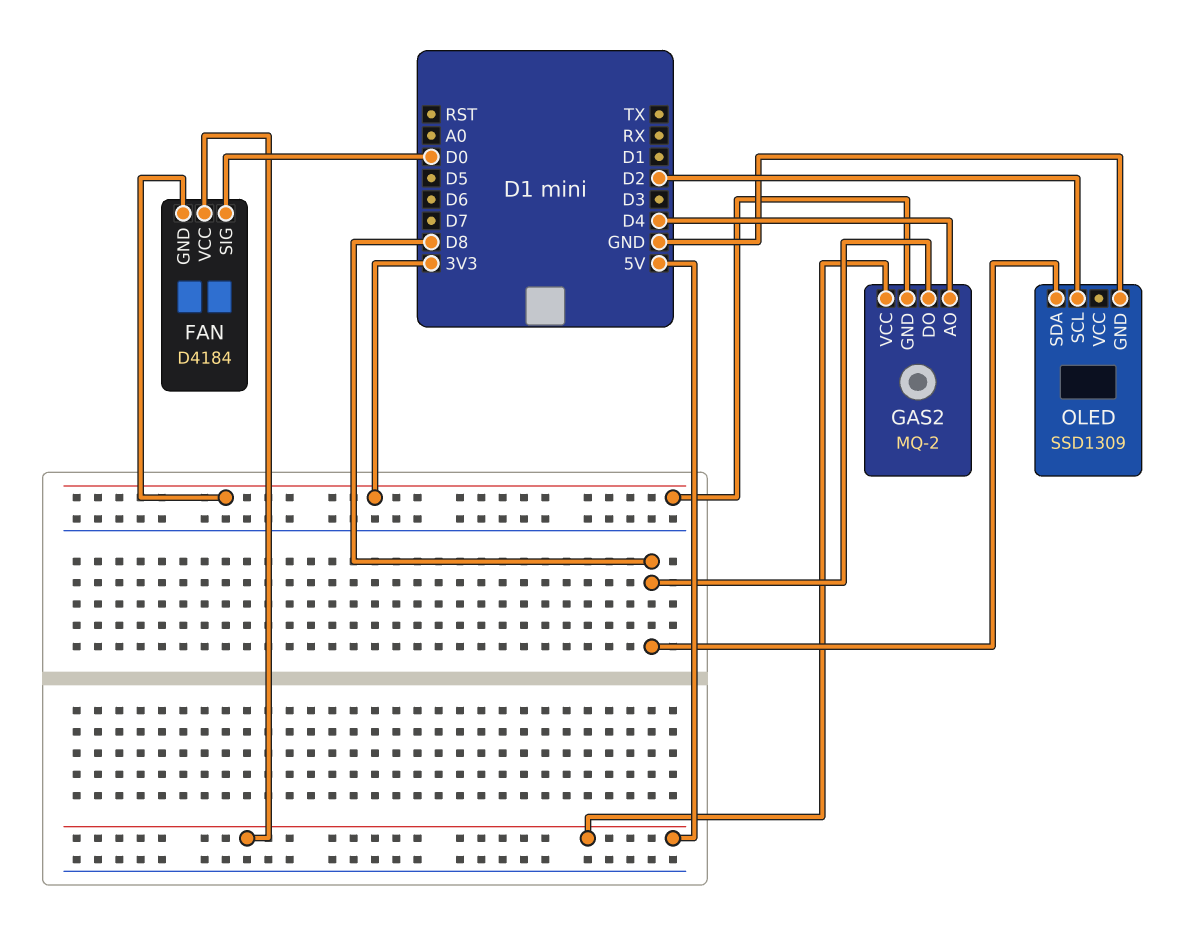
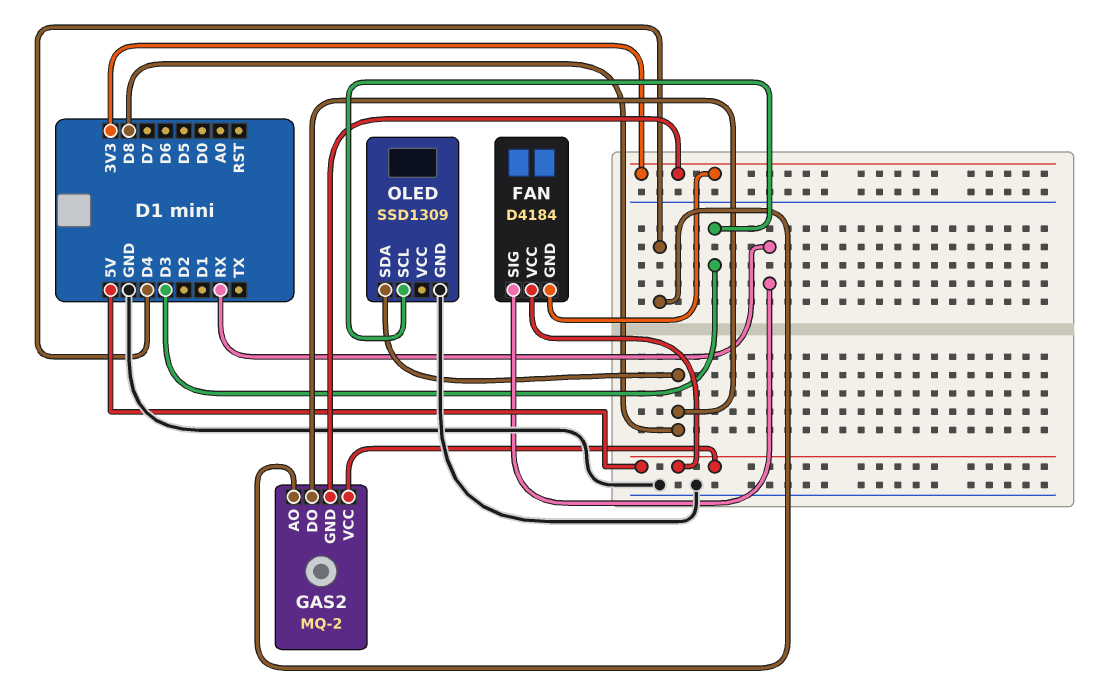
FAN pin SIG: D0 -> RX
OLED pin SCL: D2 -> D3

